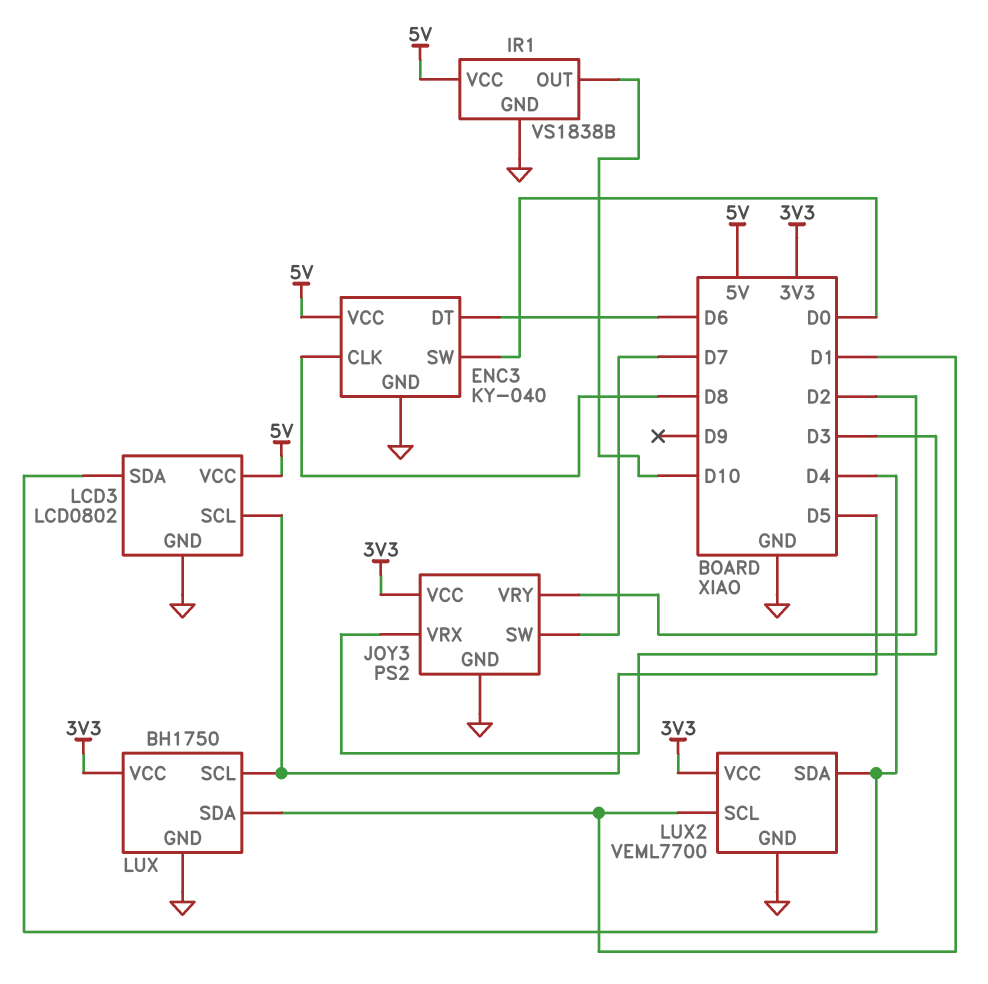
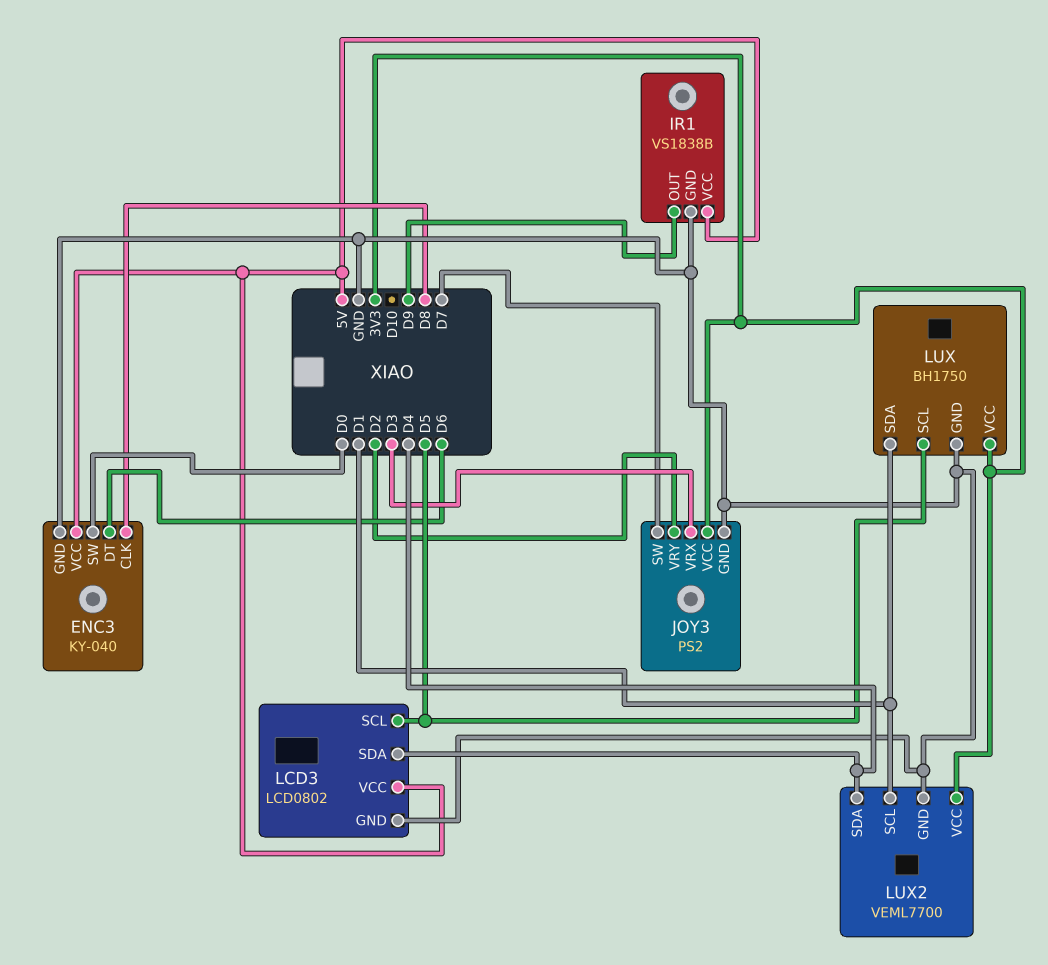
IR1 pin OUT: D10 -> D9

